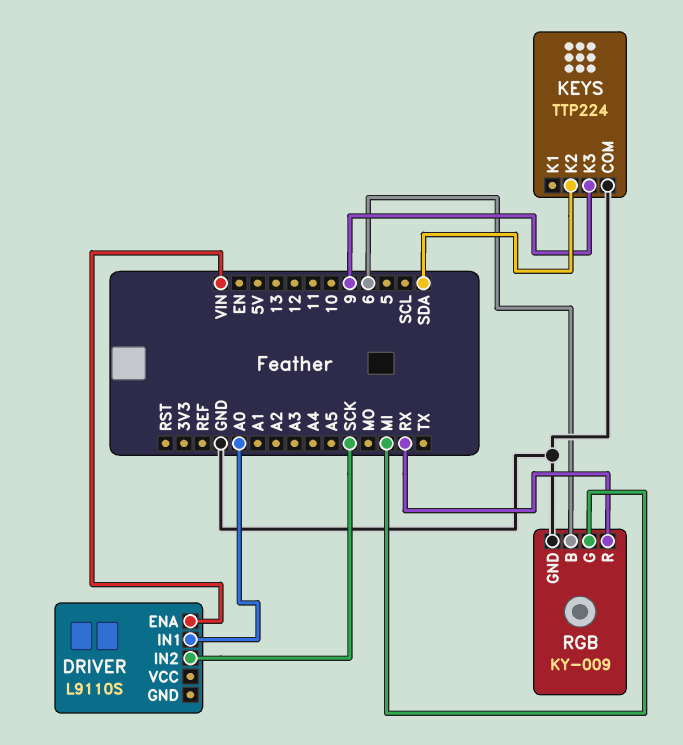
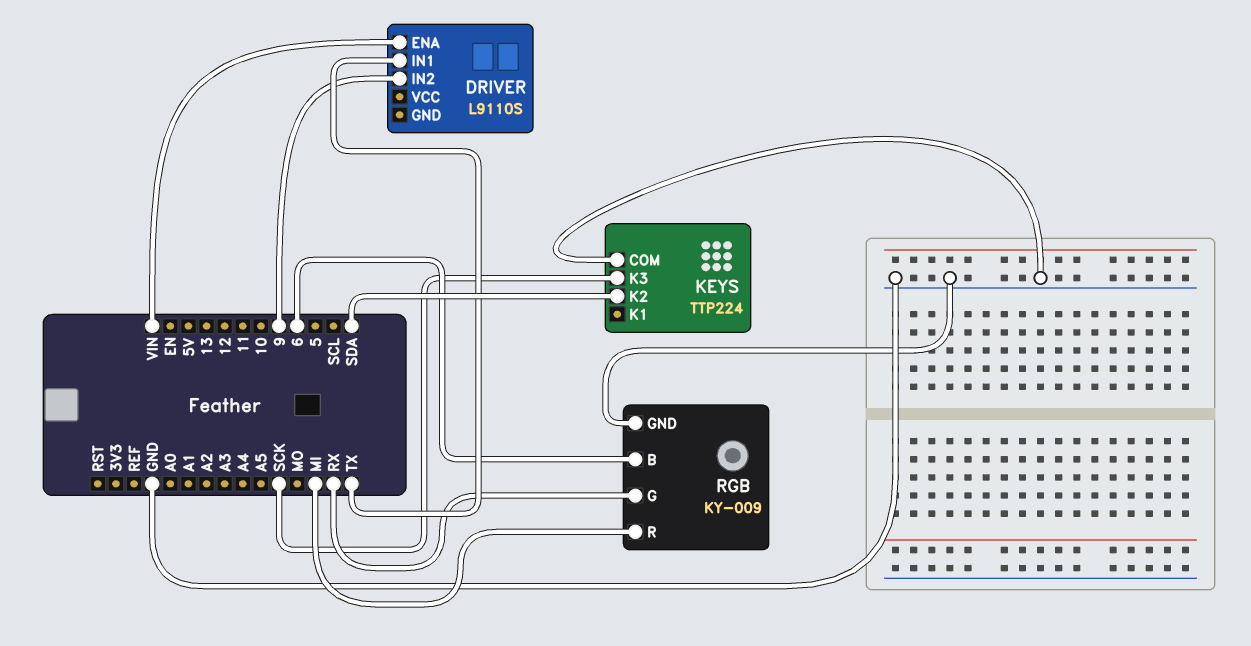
DRIVER pin IN1: A0 -> TX
DRIVER pin IN2: SCK -> 9
KEYS pin K3: 9 -> SCK
RGB pin G: MI -> RX
RGB pin R: RX -> MI

